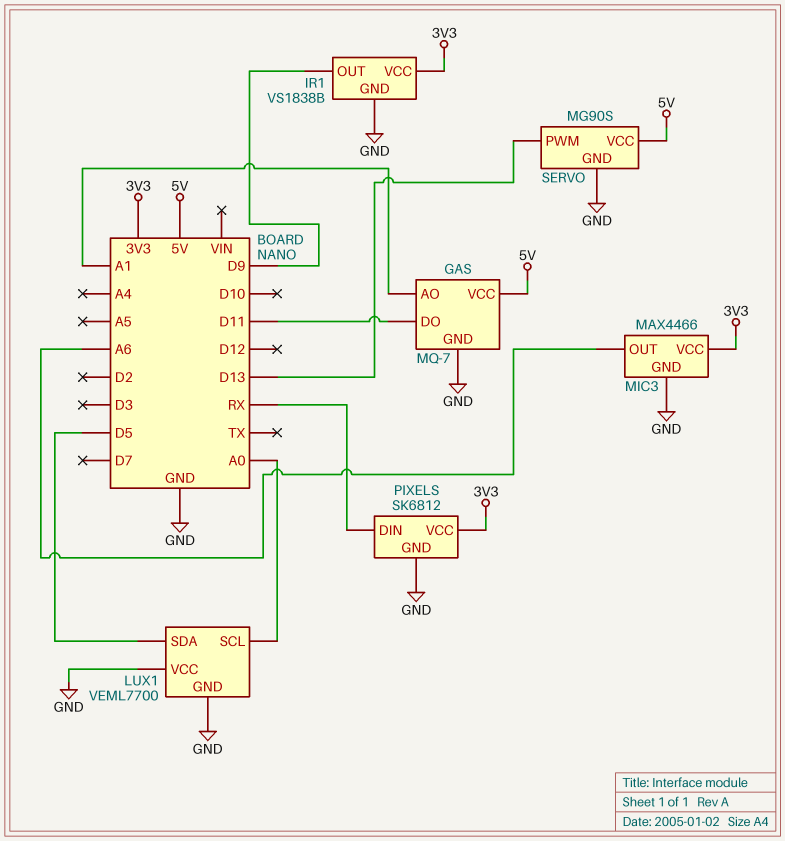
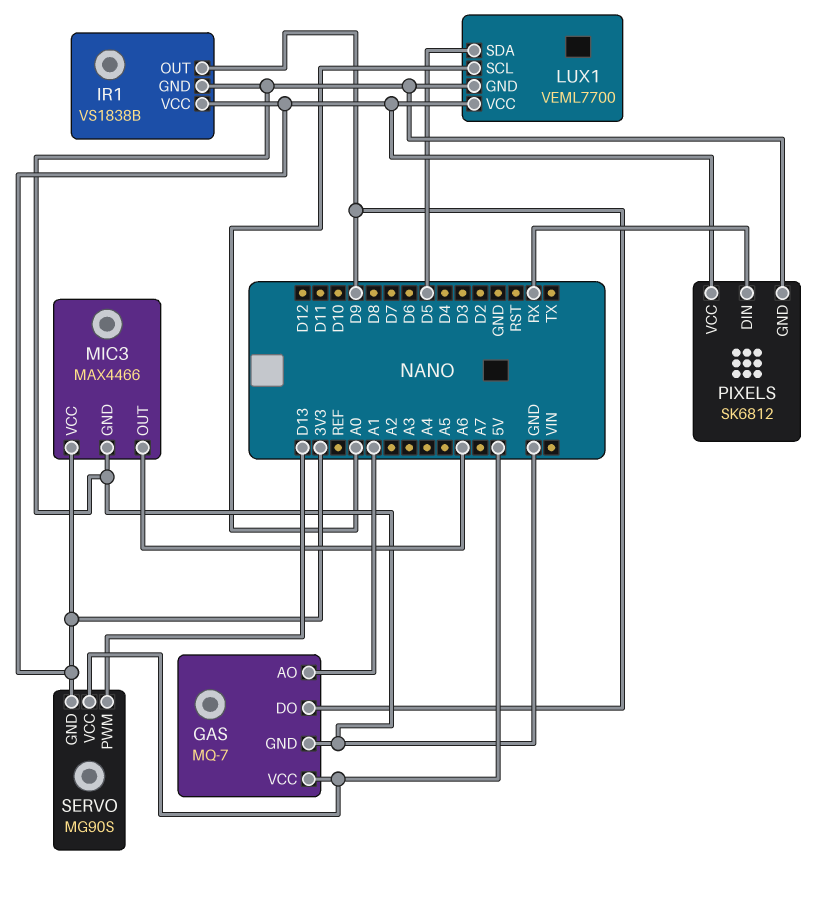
GAS pin DO: D11 -> D9
LUX1 pin VCC: GND -> 3V3
SERVO pin GND: GND -> 3V3

